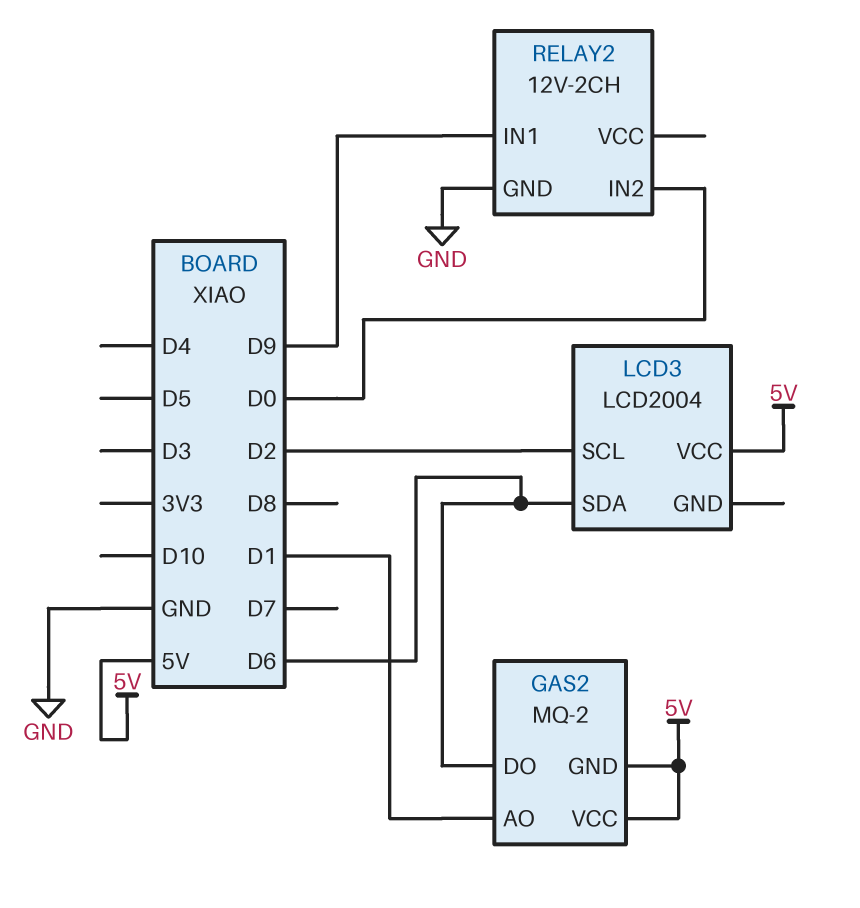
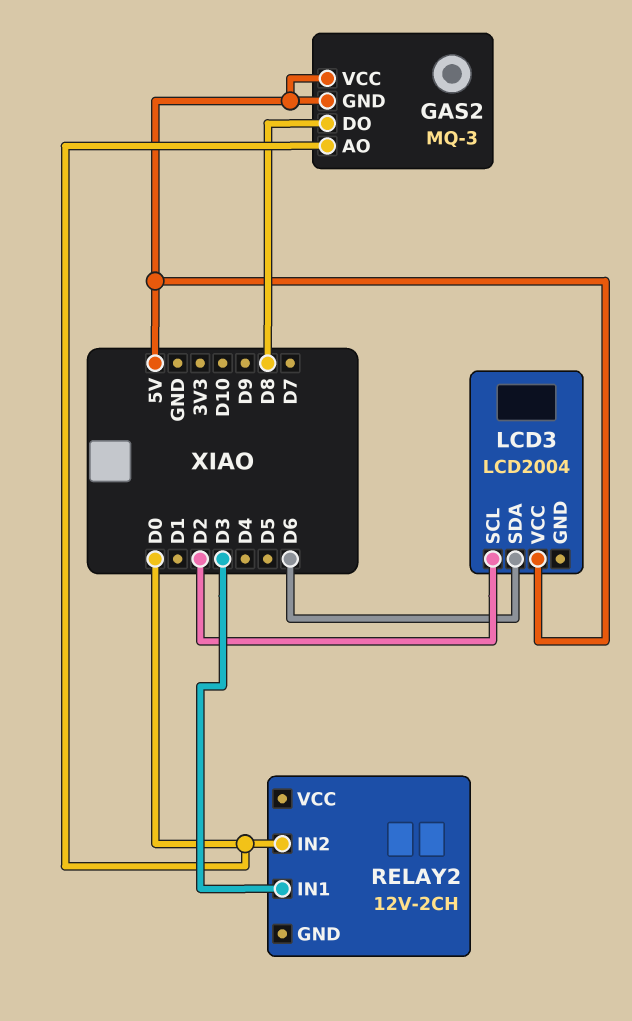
GAS2: MQ-2 -> MQ-3
GAS2 pin AO: D1 -> D0
GAS2 pin DO: D6 -> D8
RELAY2 pin GND: GND -> none
RELAY2 pin IN1: D9 -> D3

